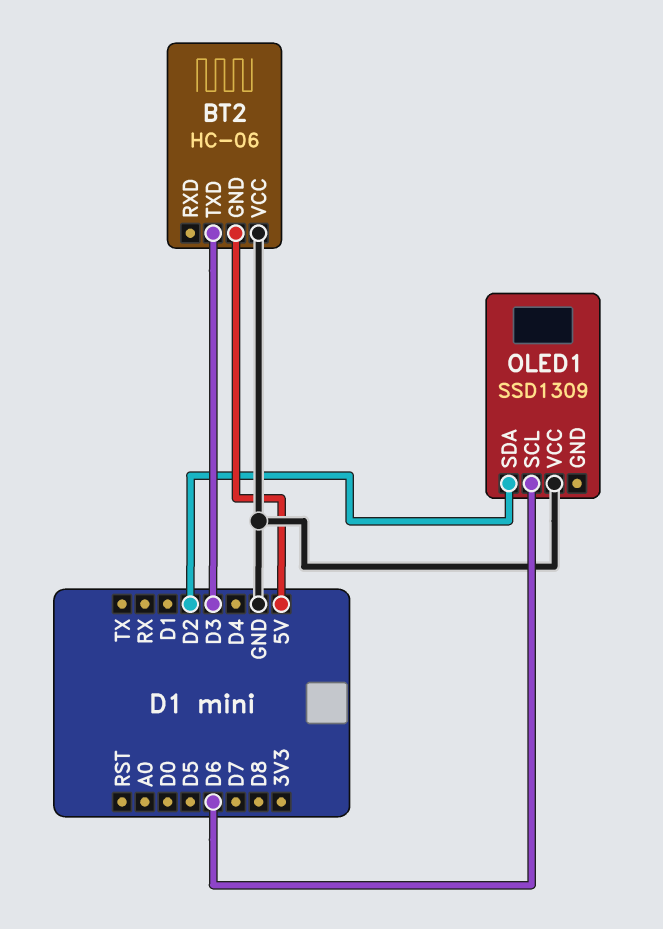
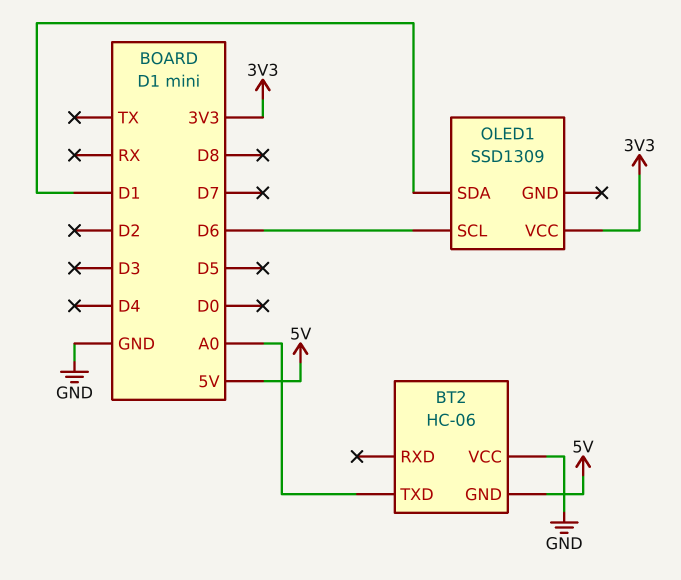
BT2 pin TXD: D3 -> A0
OLED1 pin SDA: D2 -> D1
OLED1 pin VCC: GND -> 3V3

